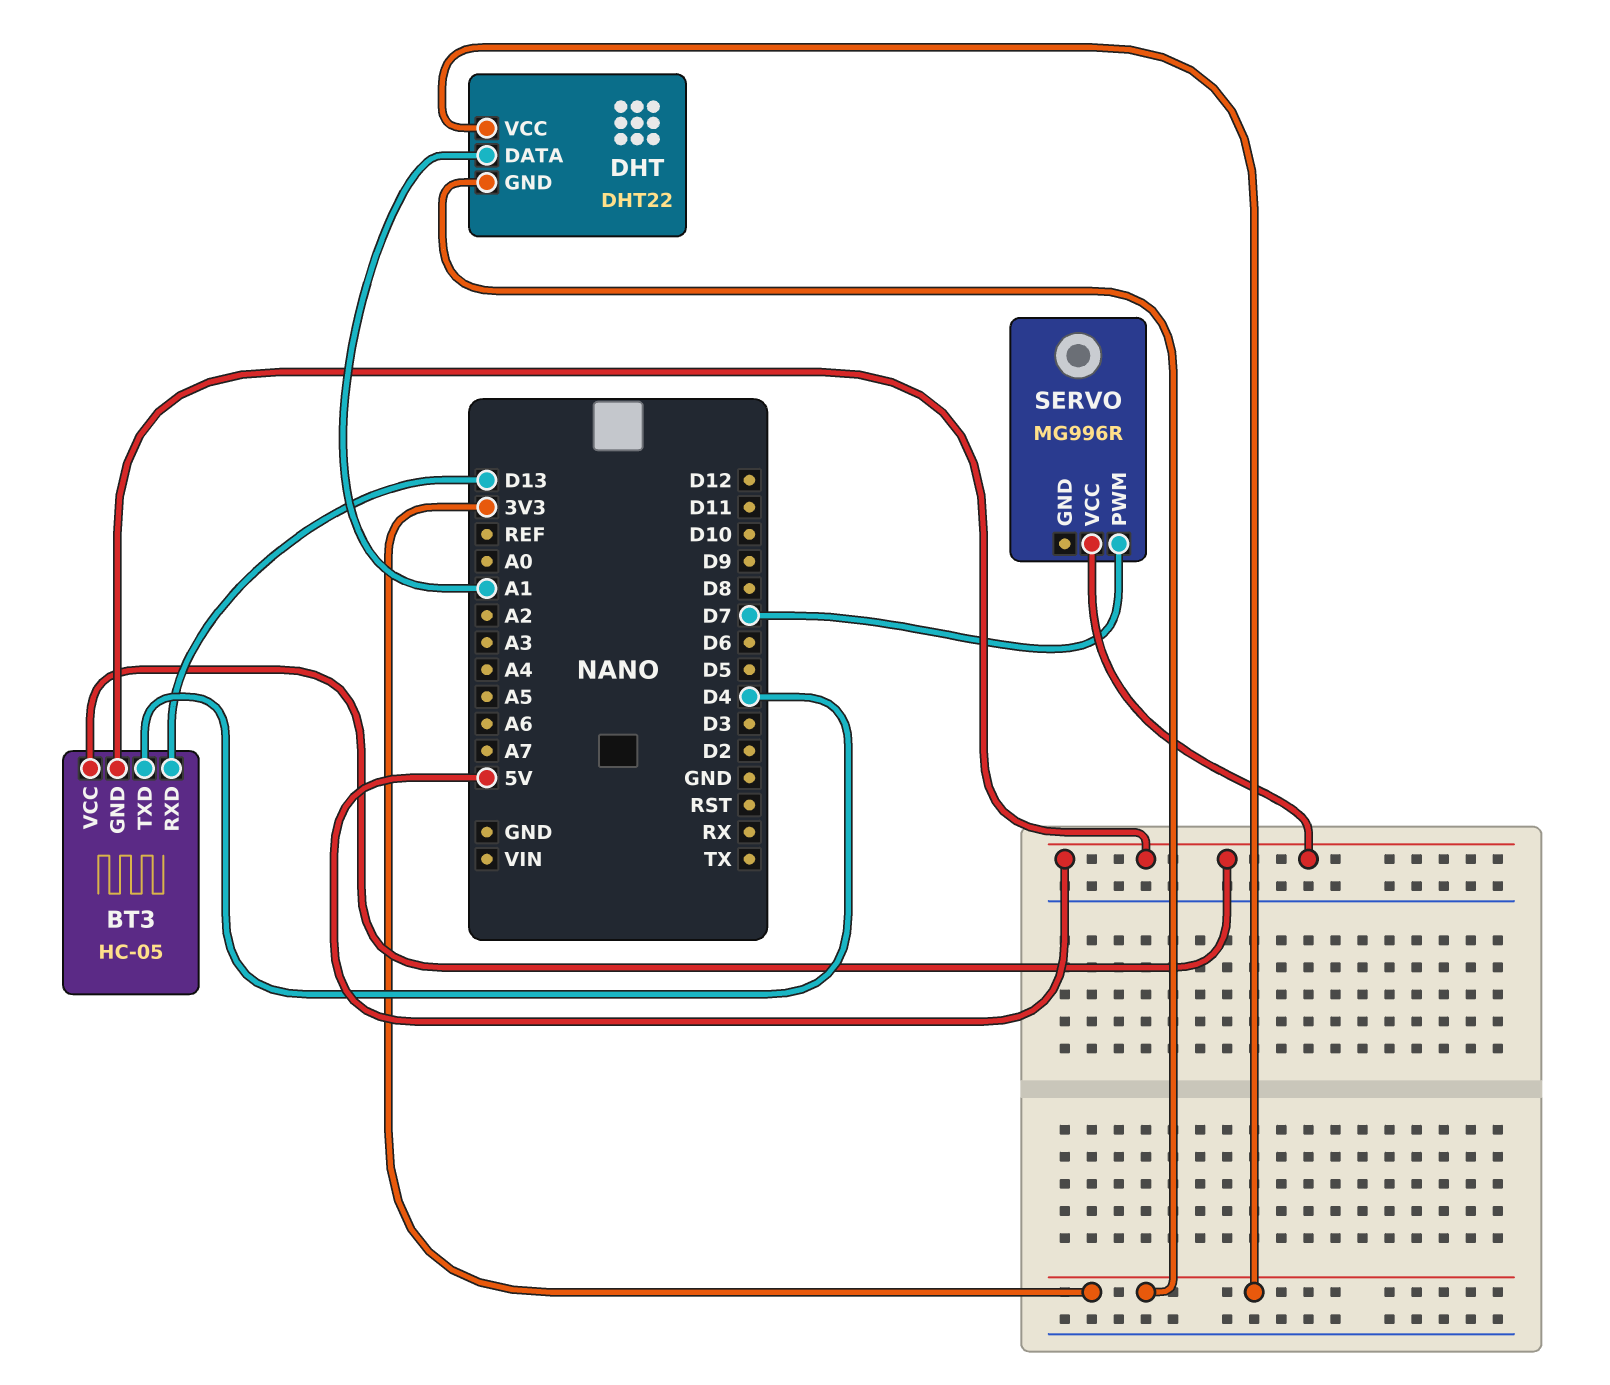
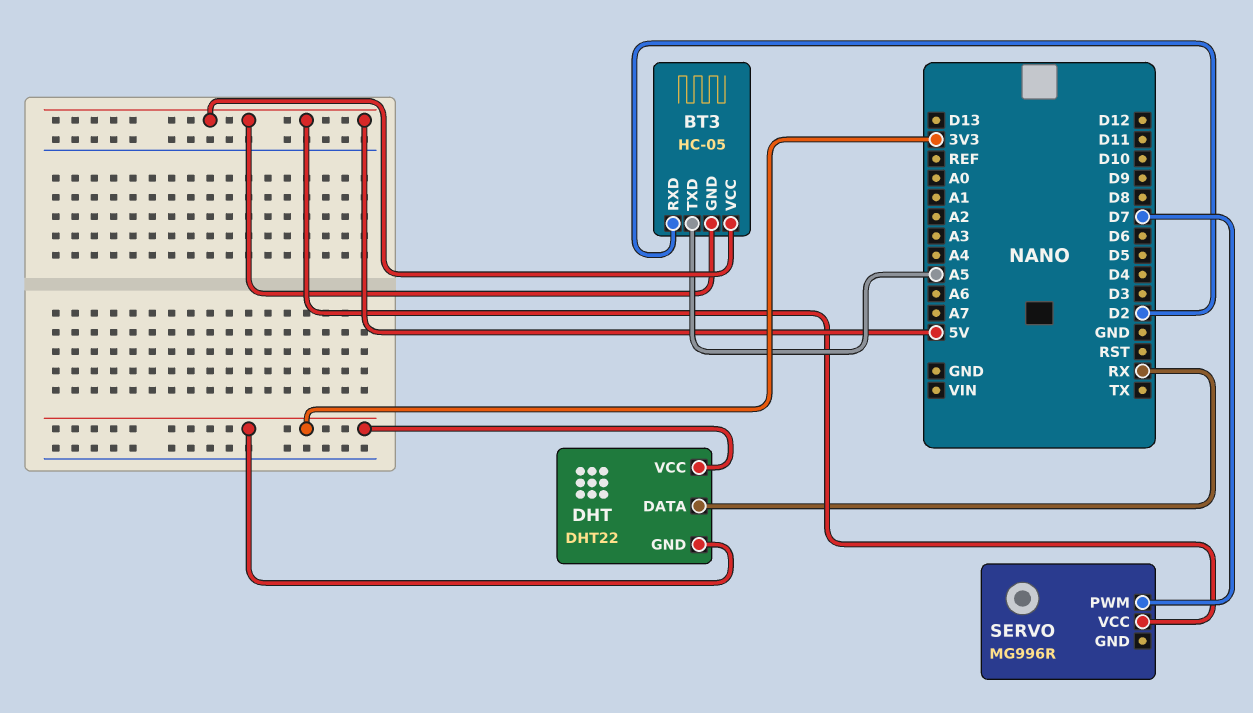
BT3 pin RXD: D13 -> D2
BT3 pin TXD: D4 -> A5
DHT pin DATA: A1 -> RX

